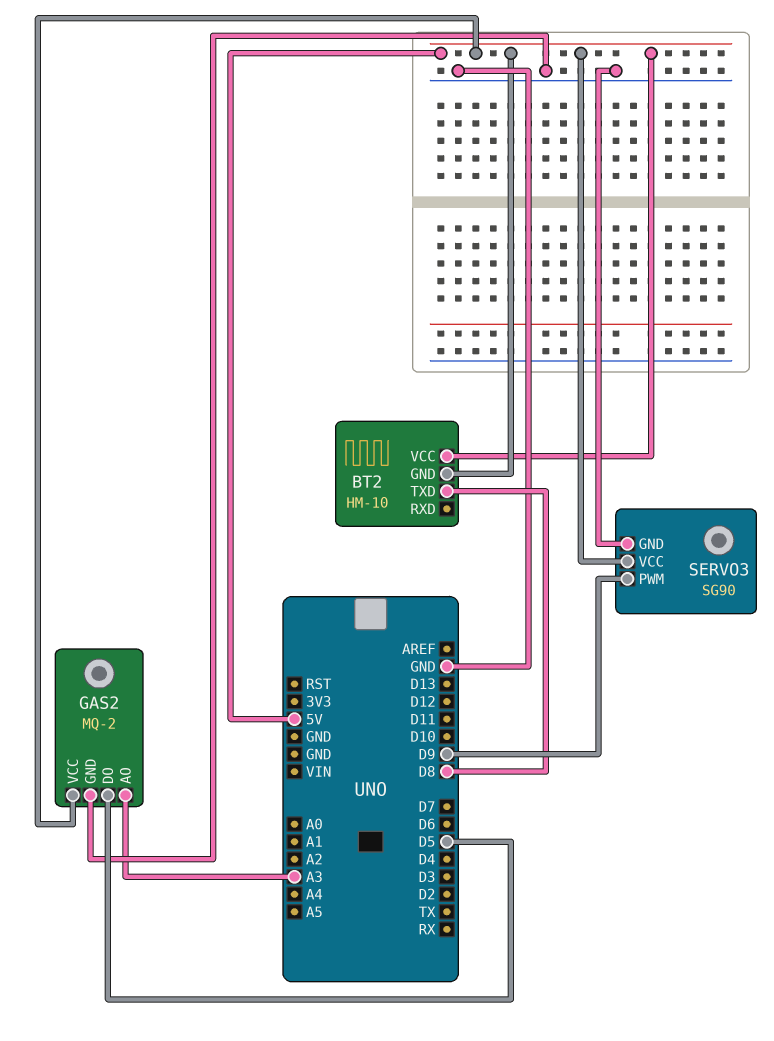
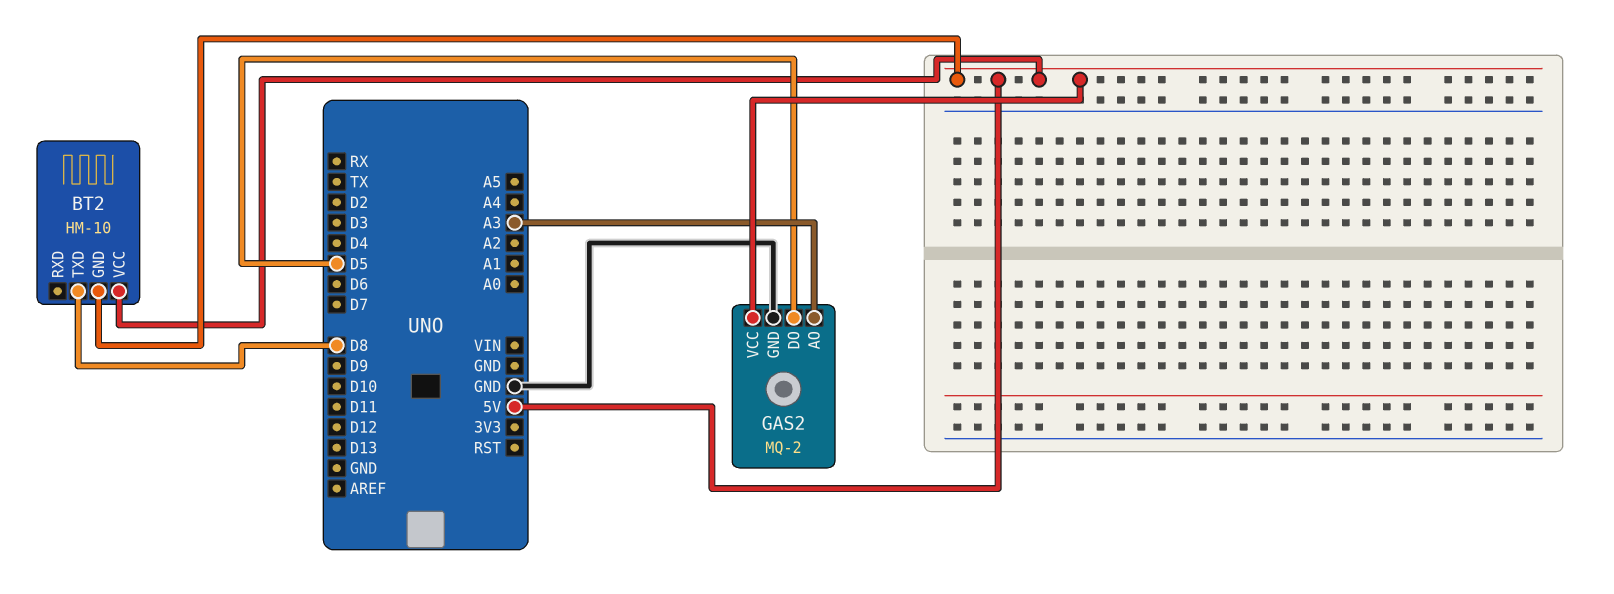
SERVO3: SG90 -> none
SERVO3 pin GND: GND -> none
SERVO3 pin PWM: D9 -> none
SERVO3 pin VCC: 5V -> none

